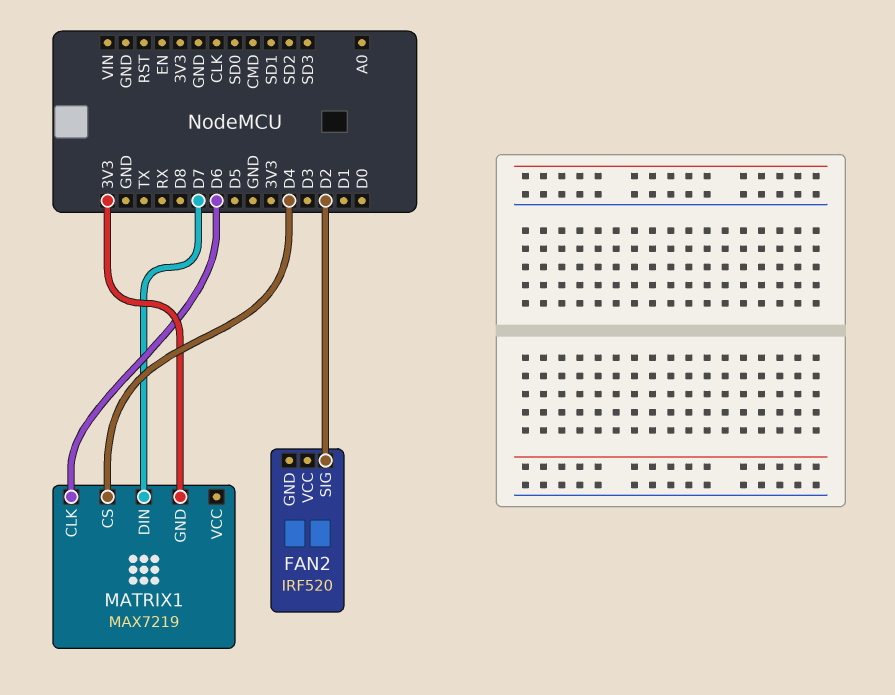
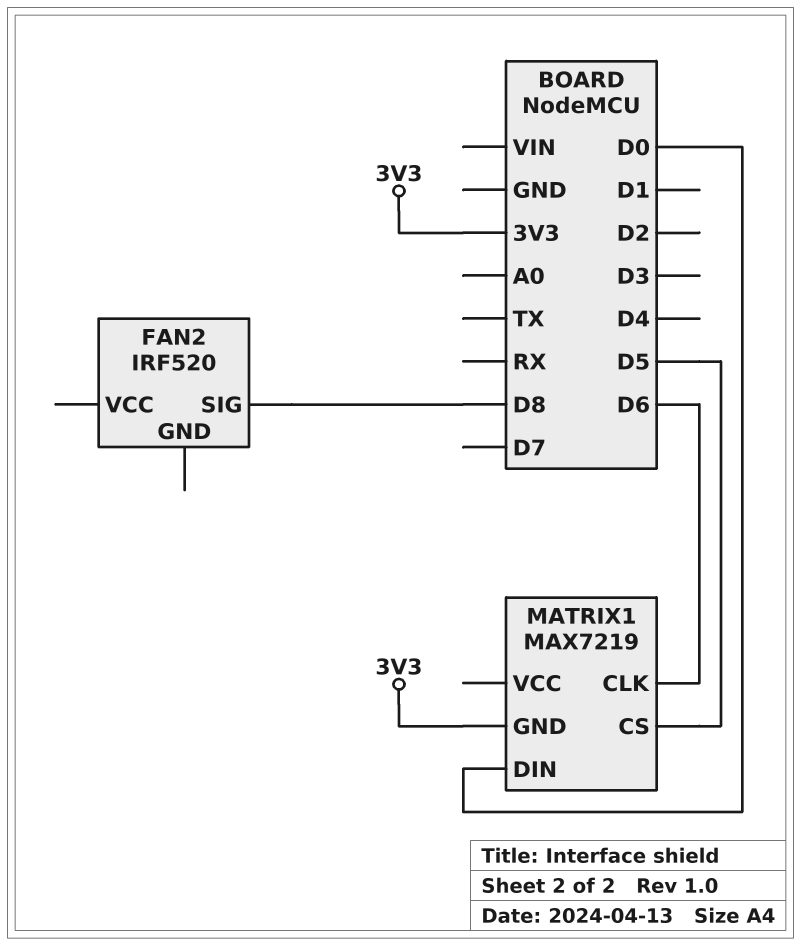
FAN2 pin SIG: D2 -> D8
MATRIX1 pin CS: D4 -> D5
MATRIX1 pin DIN: D7 -> D0

